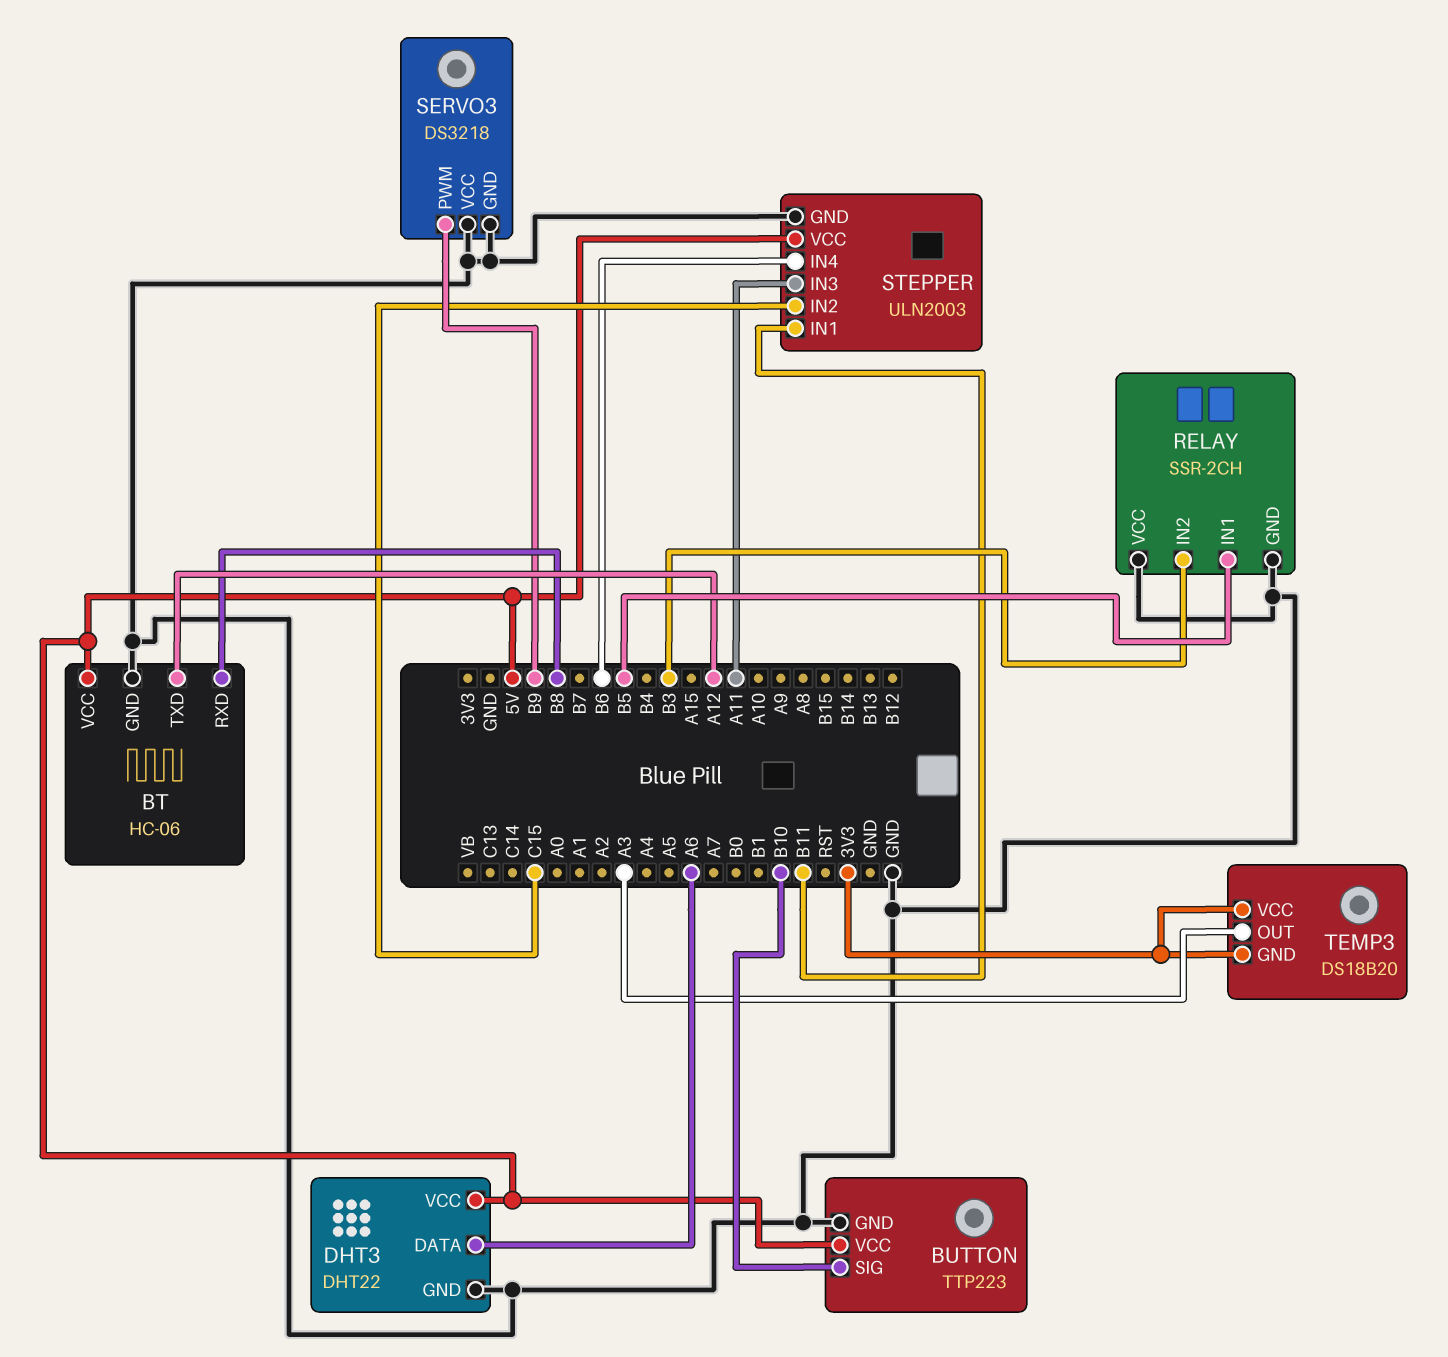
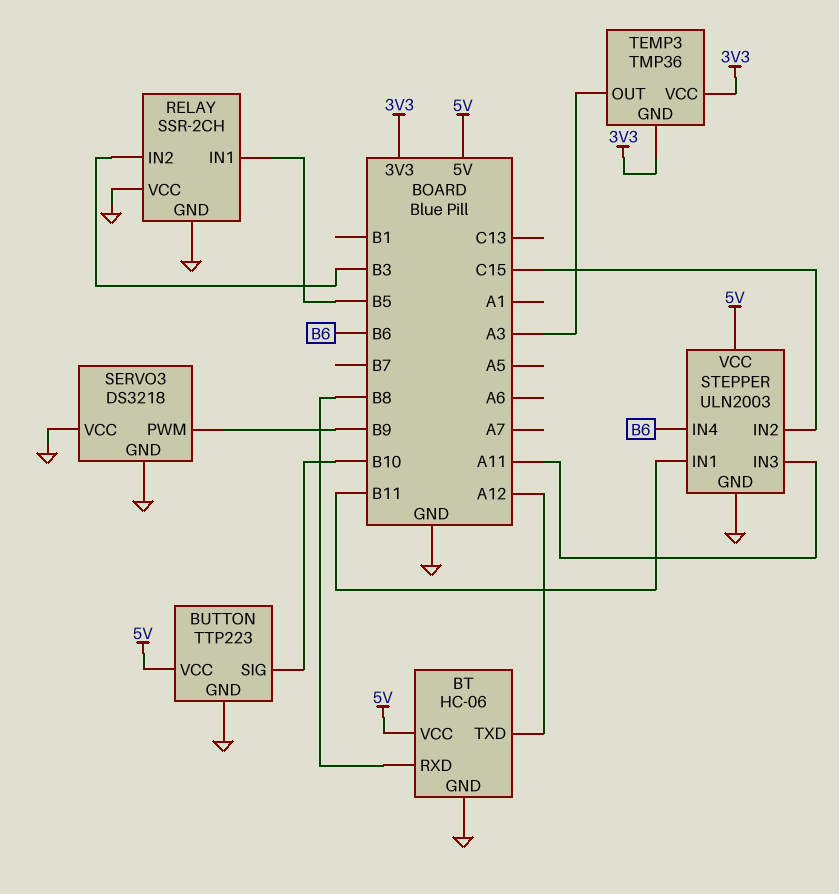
DHT3: DHT22 -> none
DHT3 pin DATA: A6 -> none
DHT3 pin GND: GND -> none
DHT3 pin VCC: 5V -> none
TEMP3: DS18B20 -> TMP36

